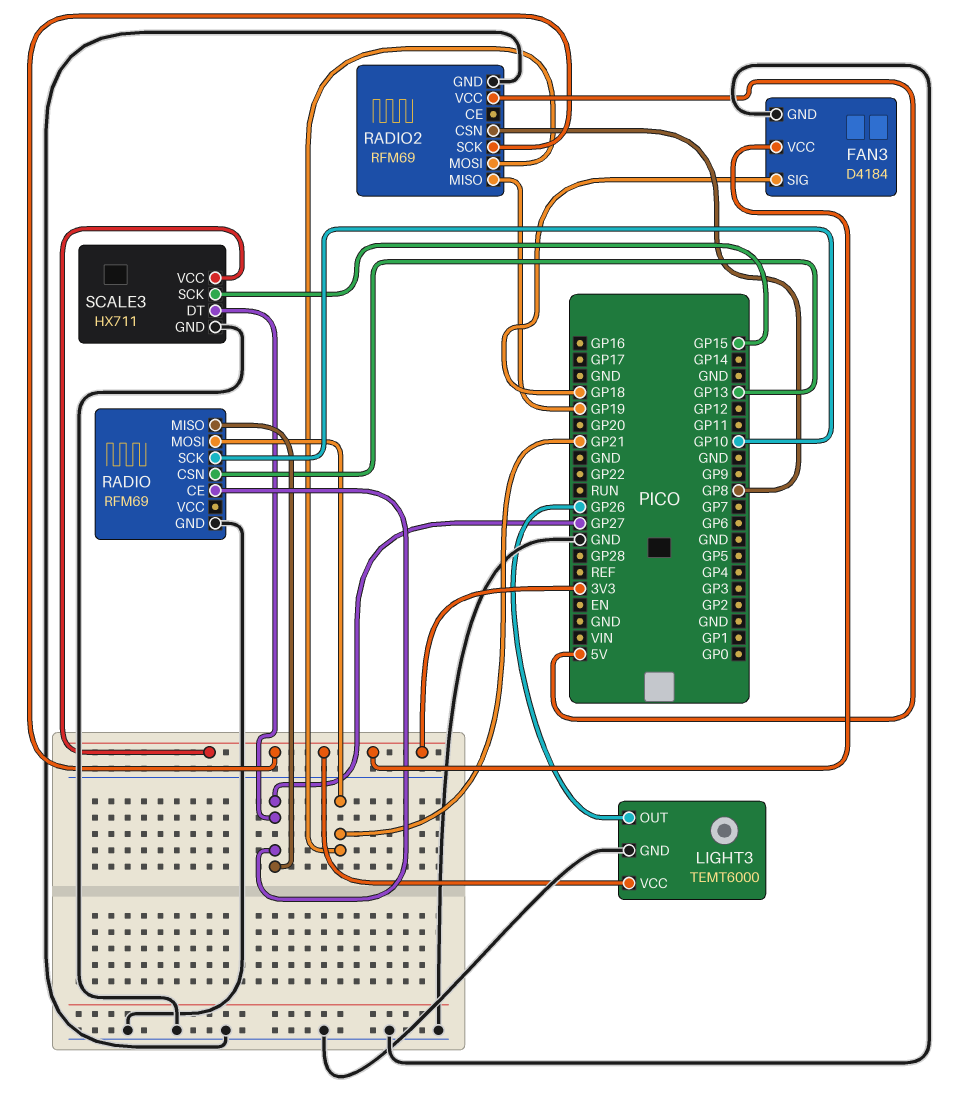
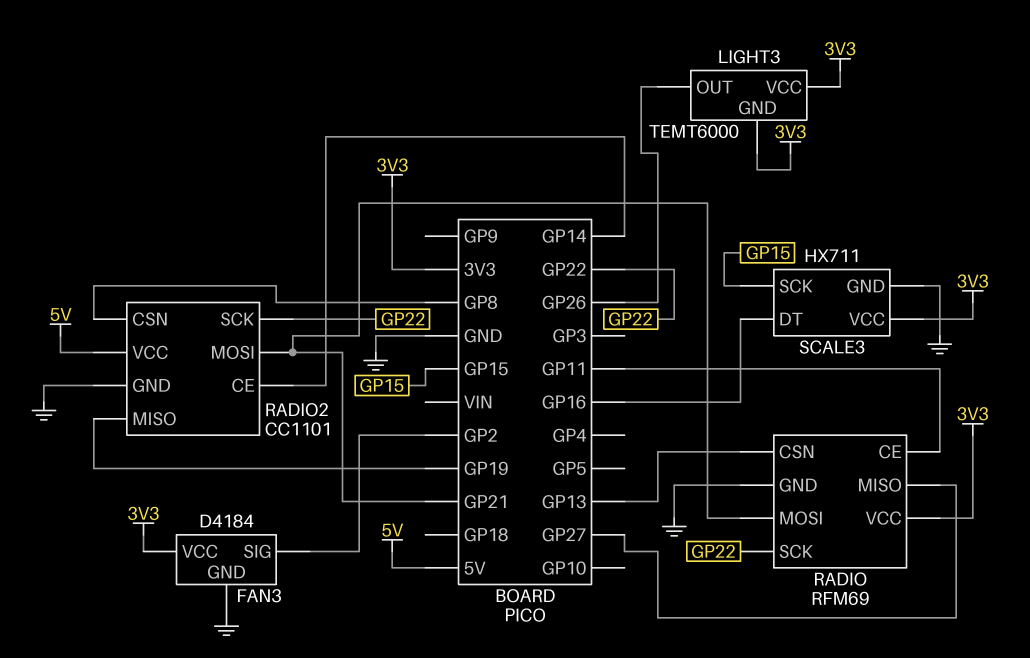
FAN3 pin SIG: GP18 -> GP2
LIGHT3 pin GND: GND -> 3V3
RADIO pin CE: GP27 -> GP11
RADIO pin SCK: GP10 -> GP22
RADIO pin VCC: none -> 3V3
RADIO2: RFM69 -> CC1101
RADIO2 pin CE: none -> GP14
RADIO2 pin SCK: 3V3 -> GP22
SCALE3 pin DT: GP27 -> GP16

